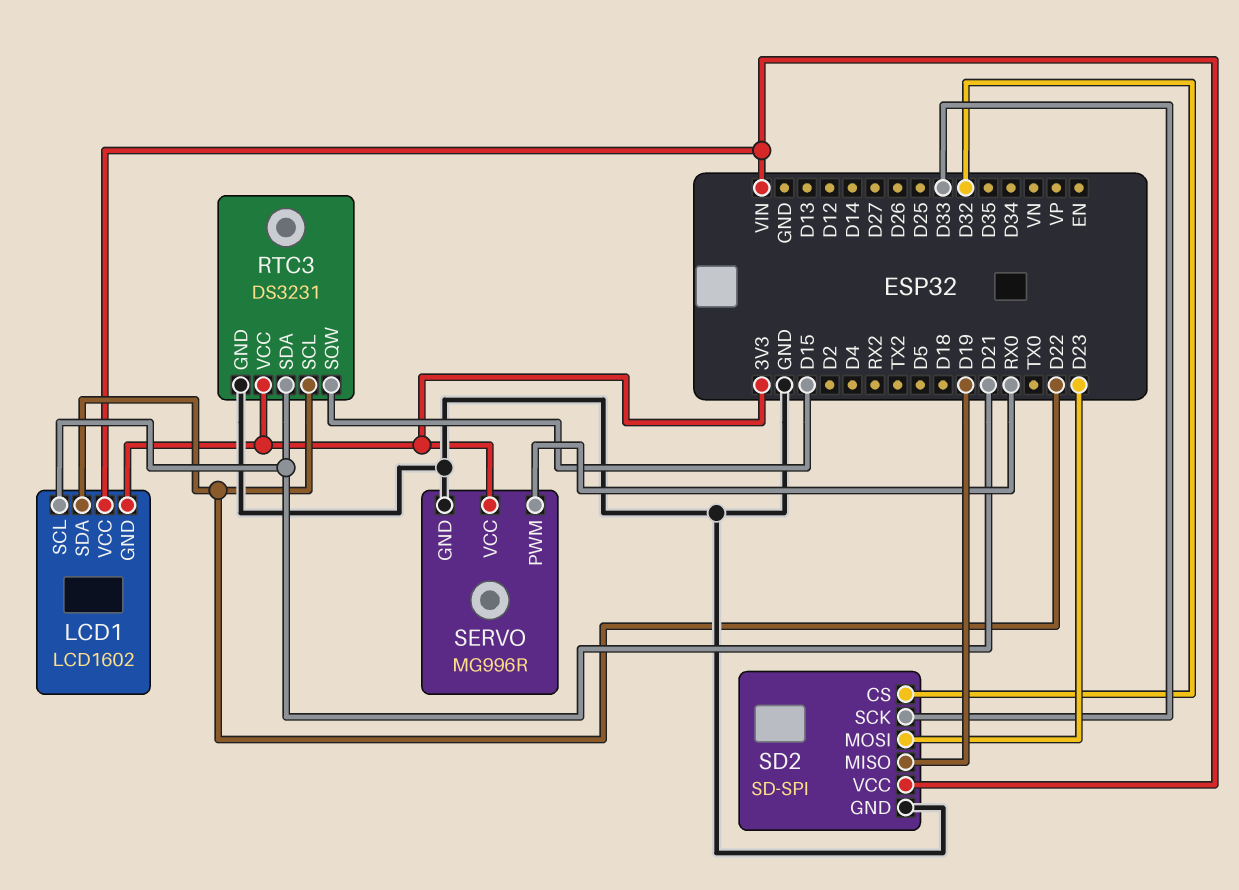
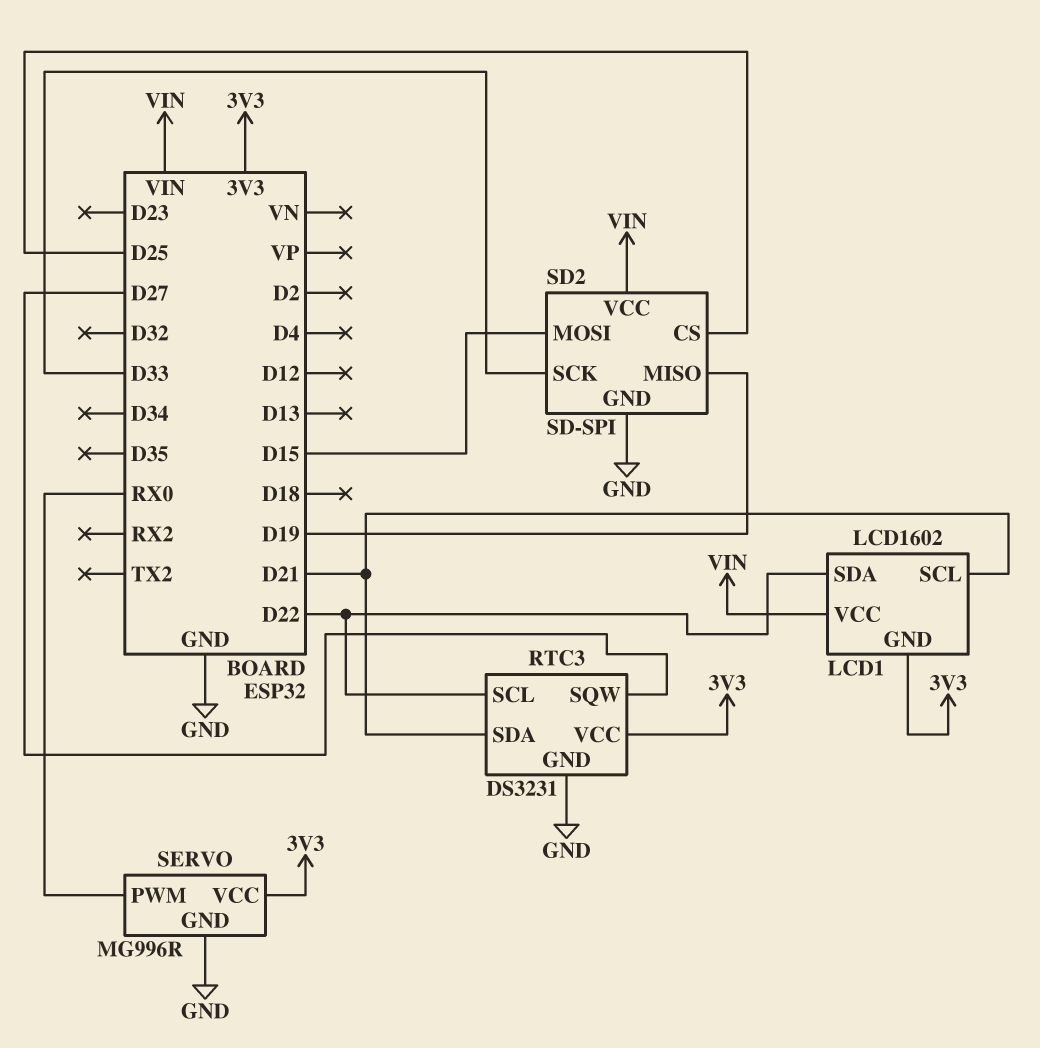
RTC3 pin SQW: D15 -> D27
SD2 pin CS: D32 -> D25
SD2 pin MOSI: D23 -> D15

